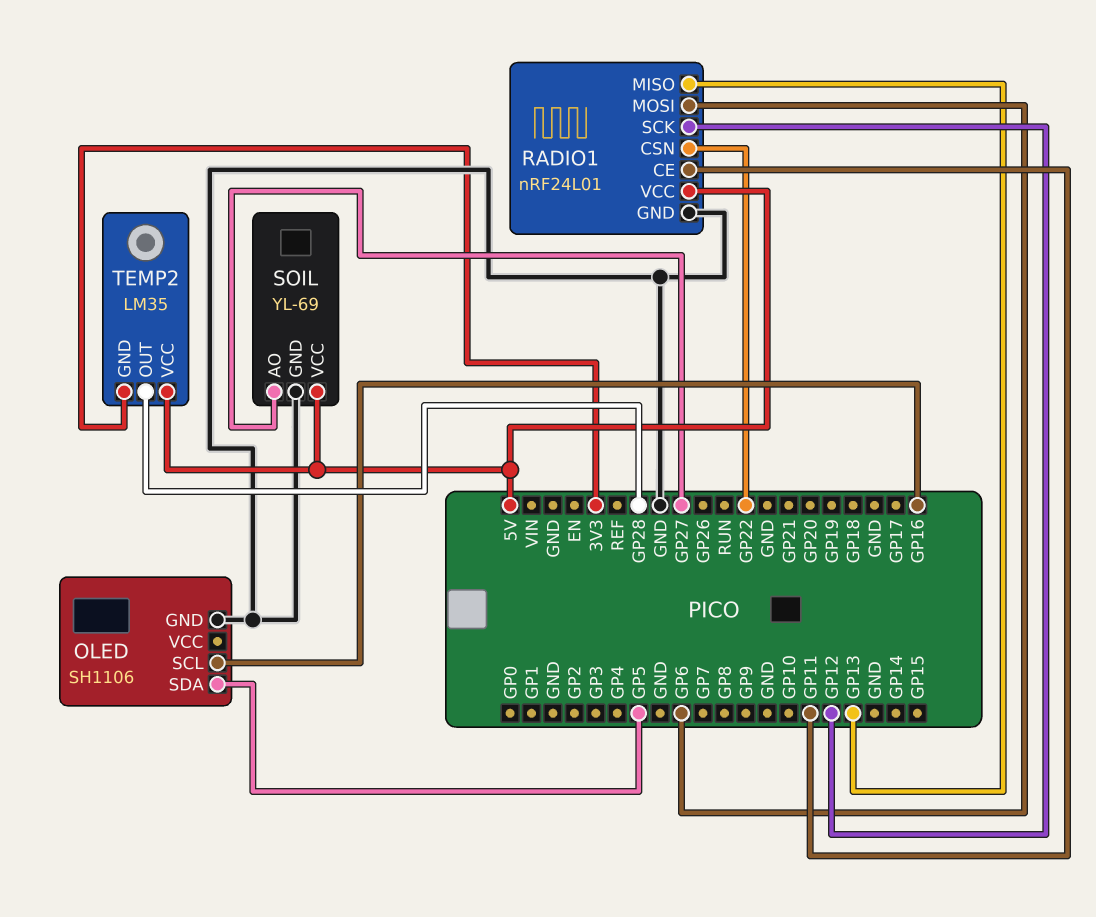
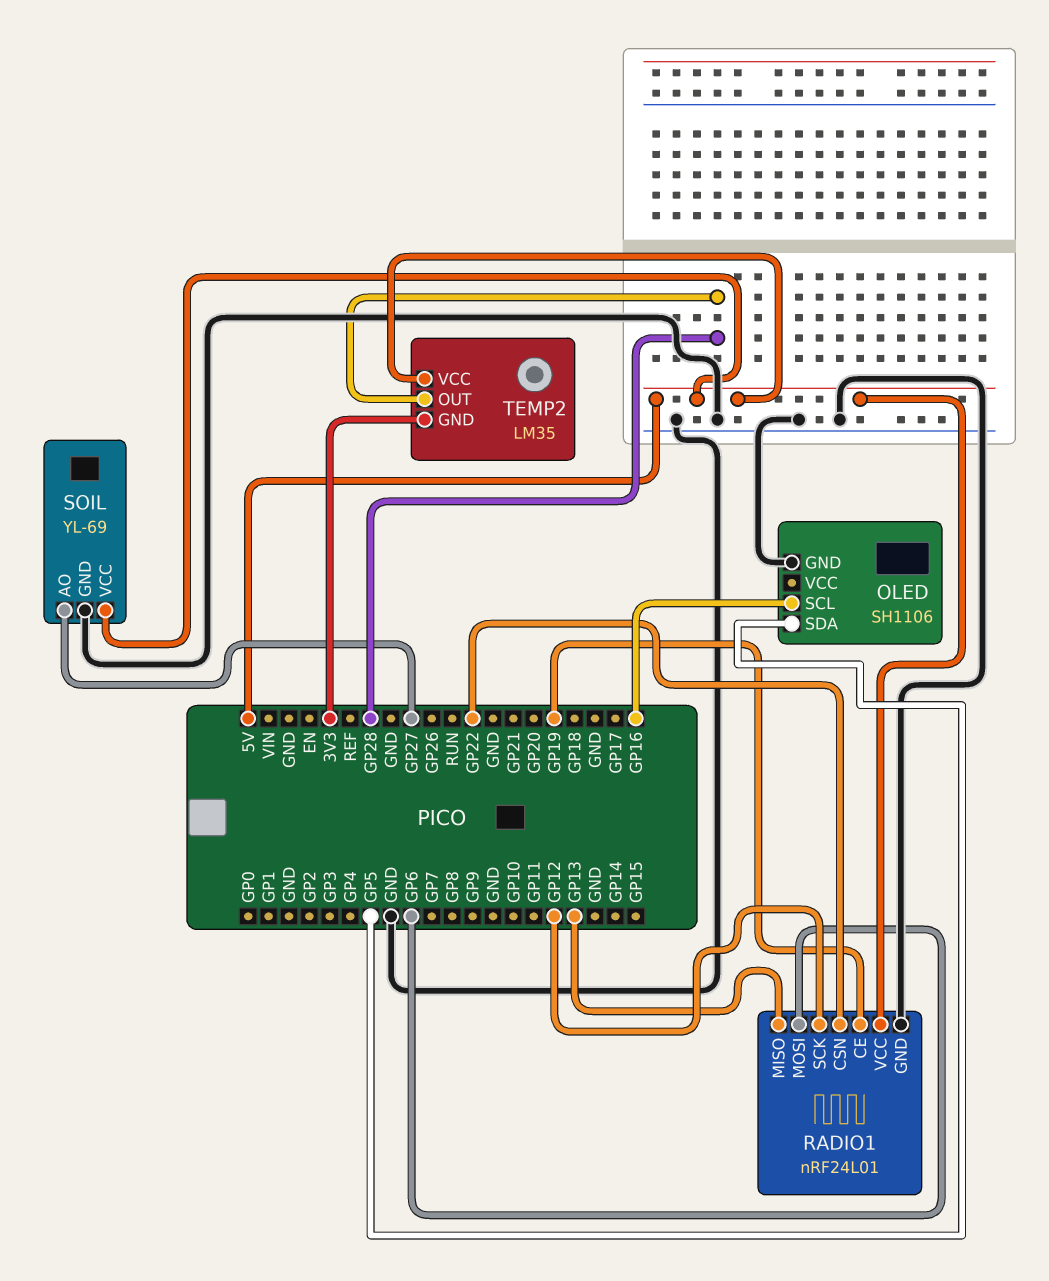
RADIO1 pin CE: GP11 -> GP19

